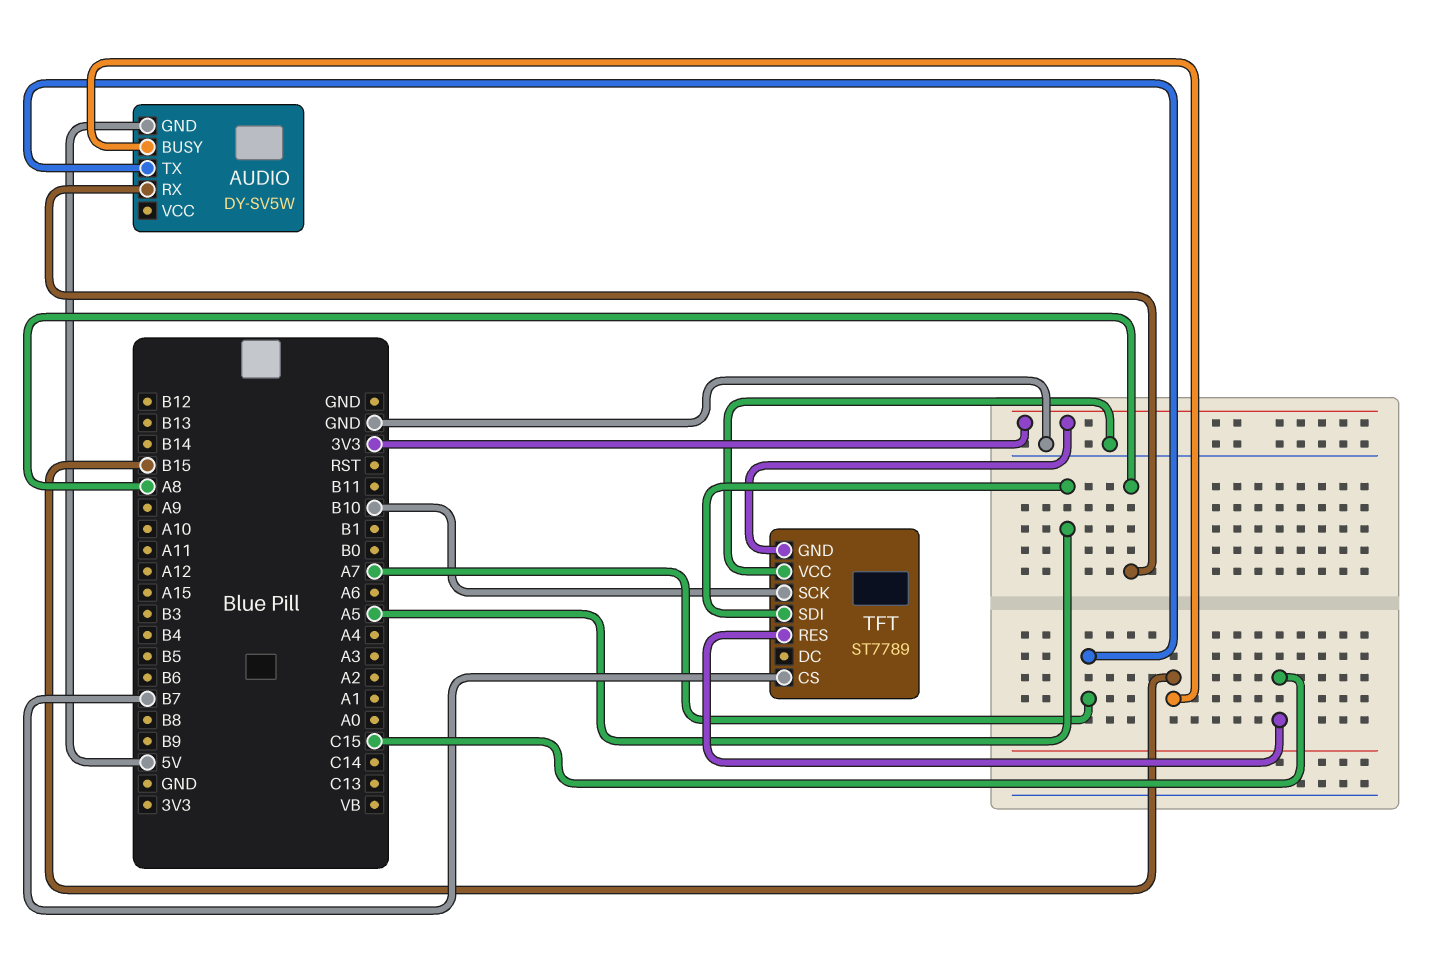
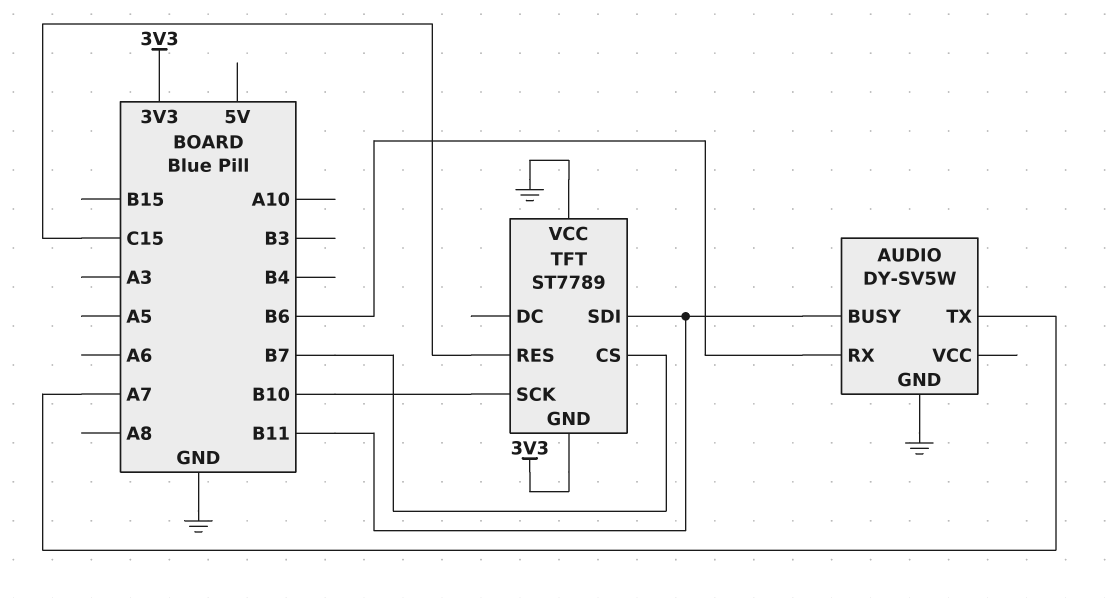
AUDIO pin BUSY: B15 -> B11
AUDIO pin GND: 5V -> GND
AUDIO pin RX: A8 -> B6
TFT pin SDI: A5 -> B11

